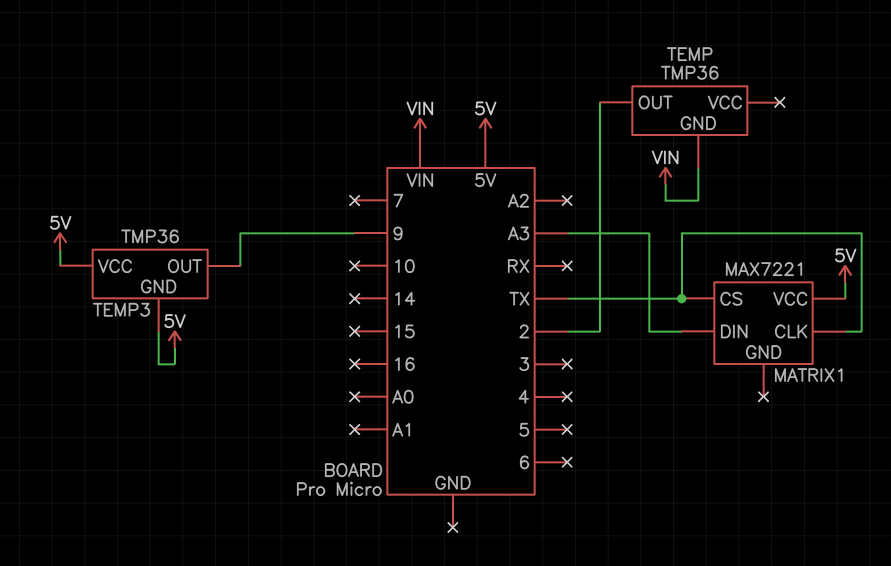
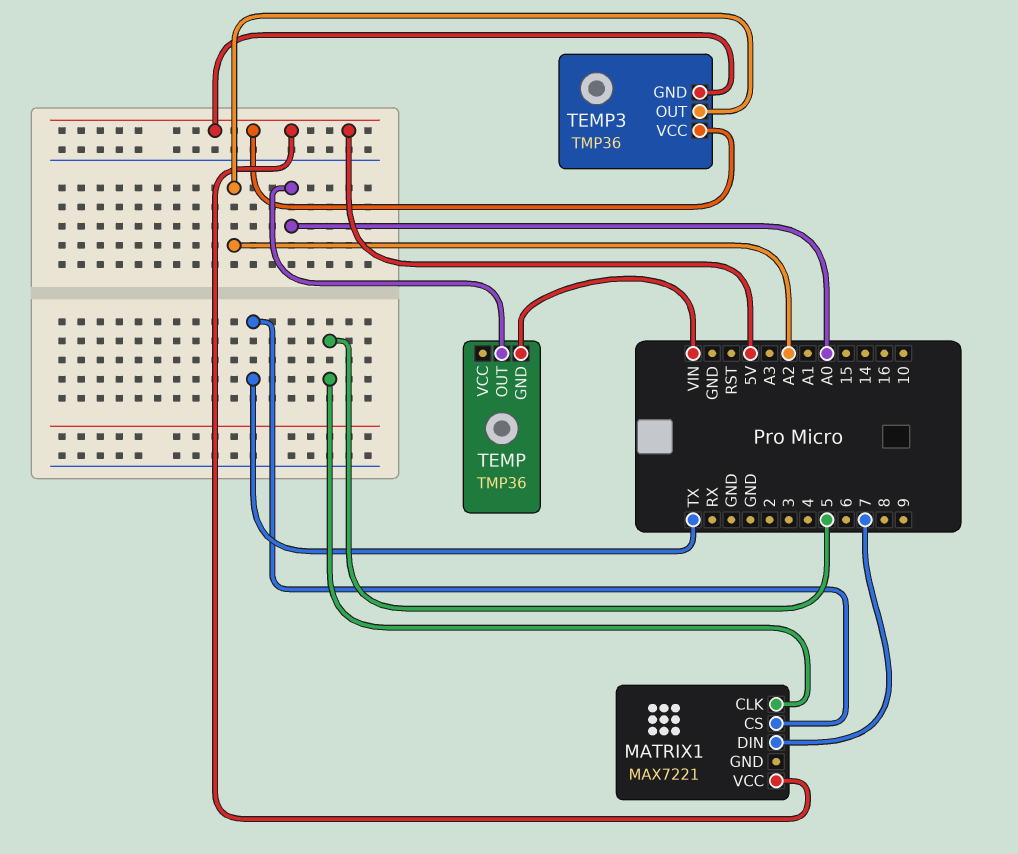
MATRIX1 pin CLK: TX -> 5
MATRIX1 pin DIN: A3 -> 7
TEMP pin OUT: 2 -> A0
TEMP3 pin OUT: 9 -> A2

